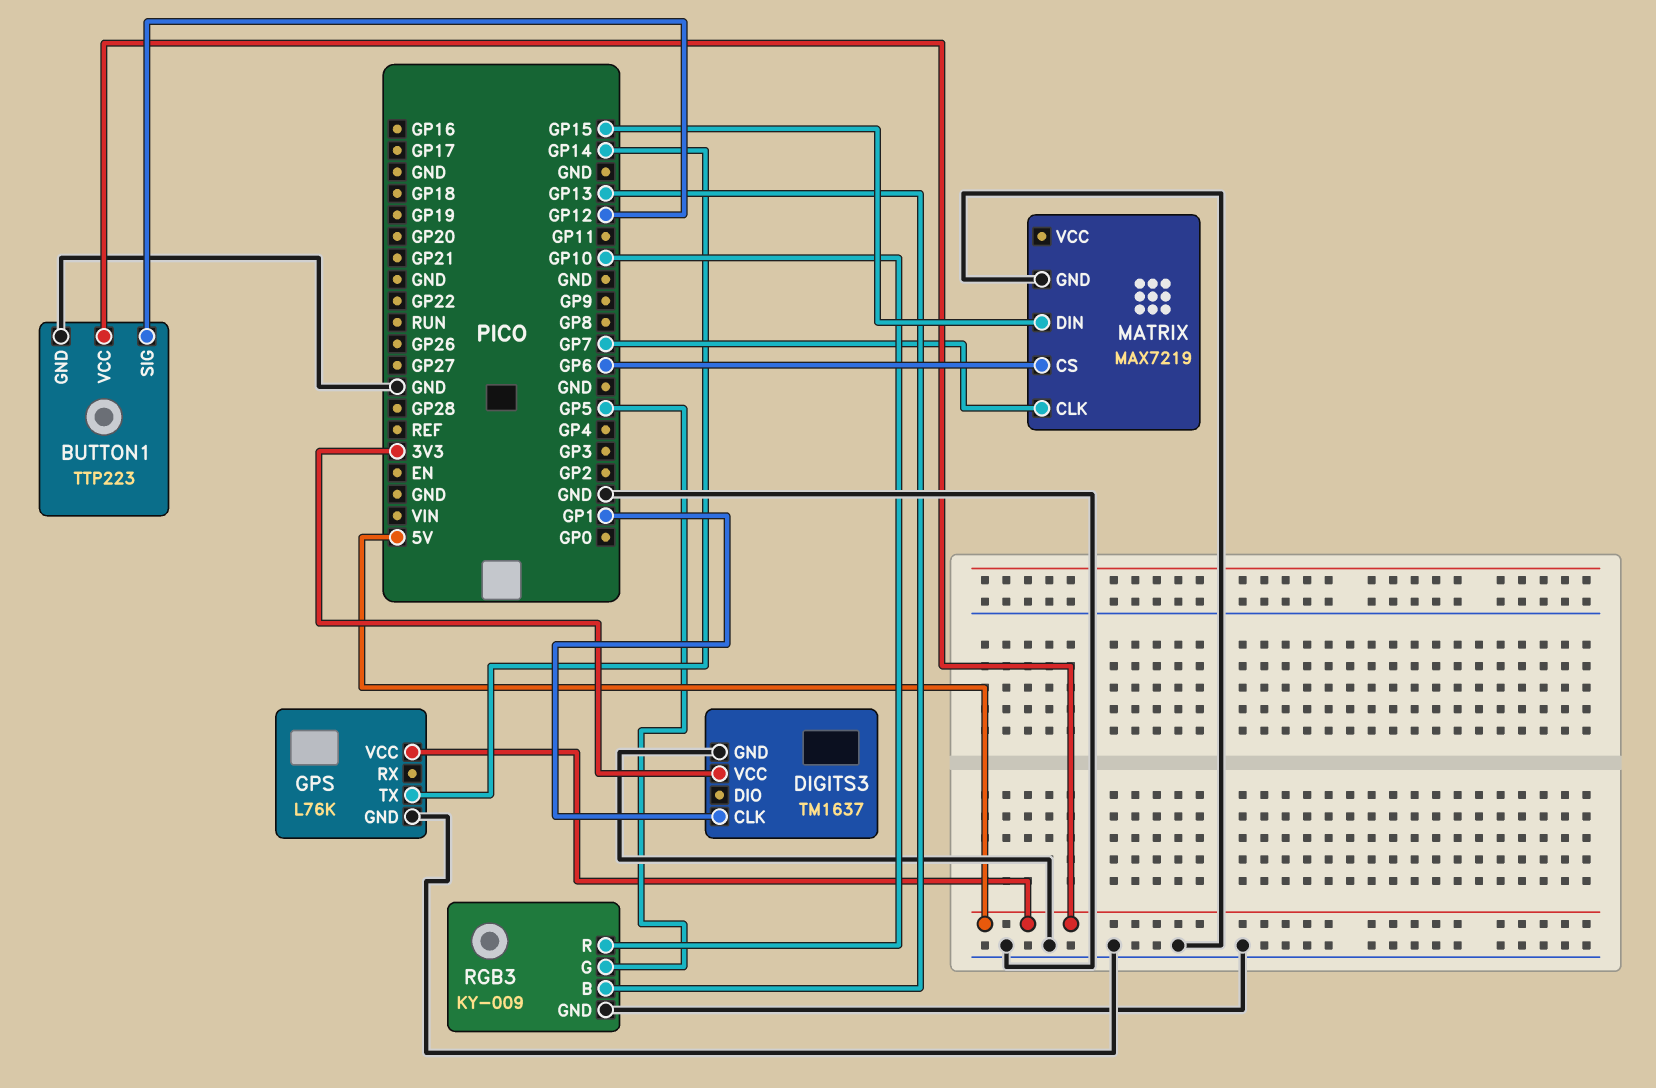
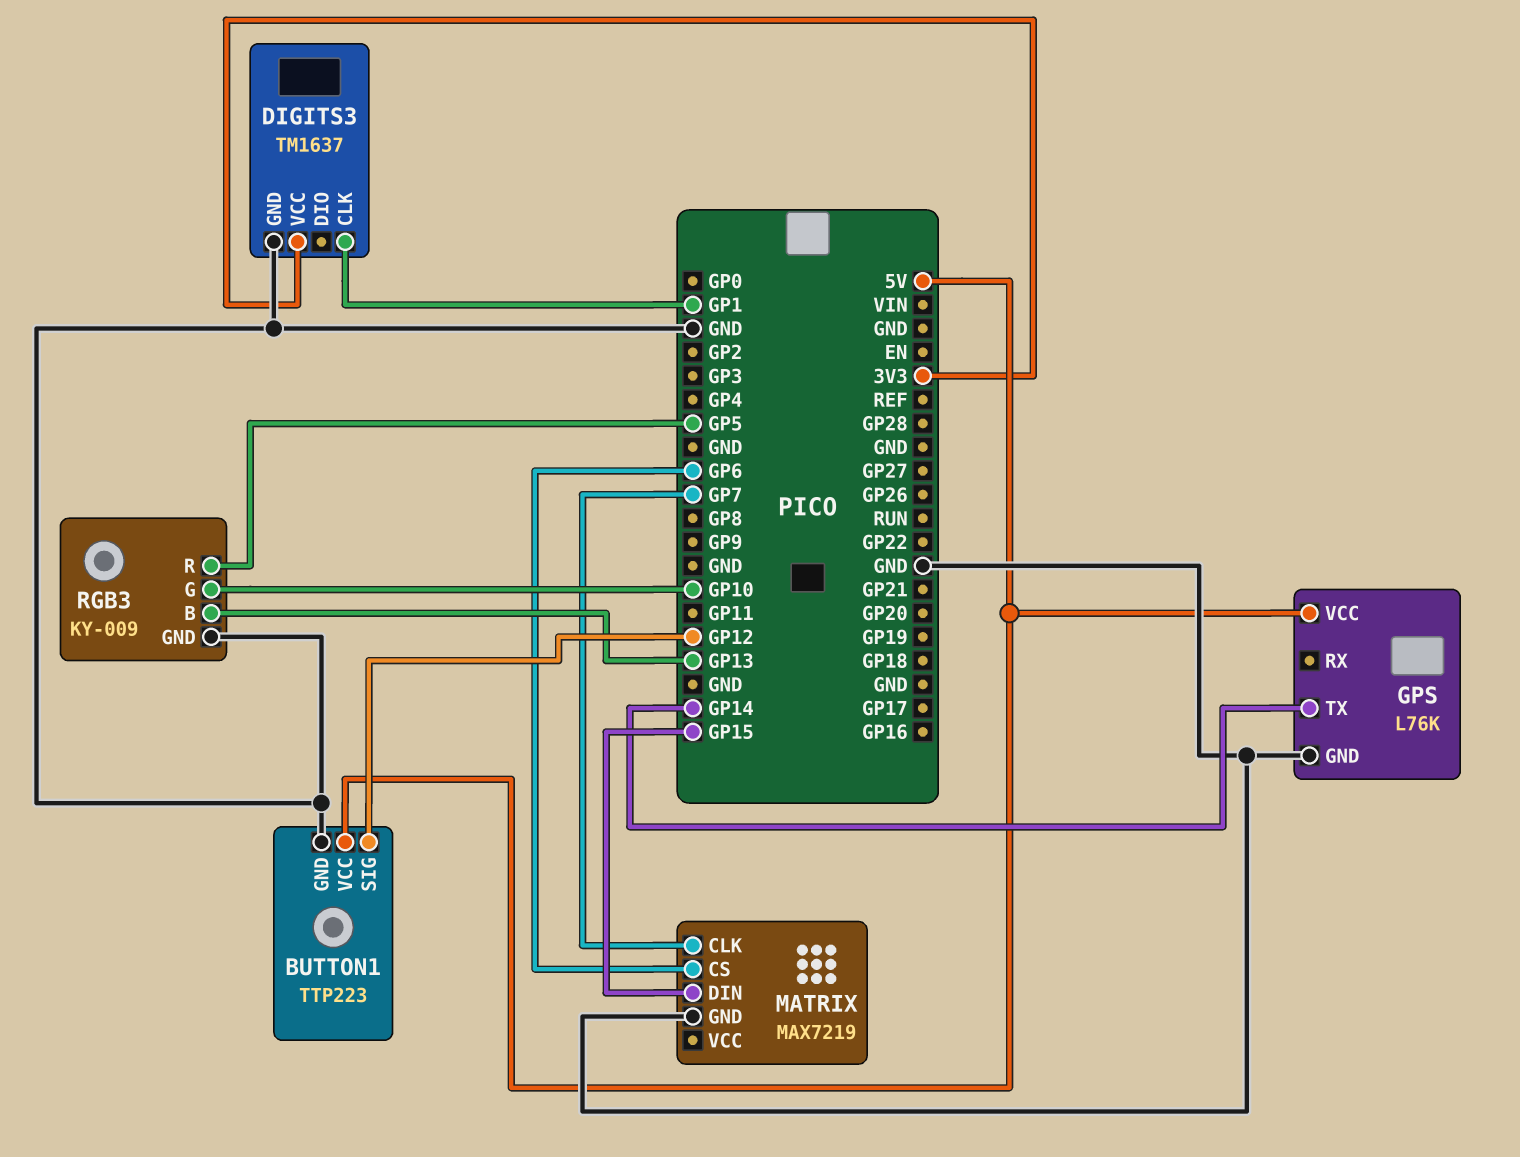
RGB3 pin G: GP5 -> GP10
RGB3 pin R: GP10 -> GP5

